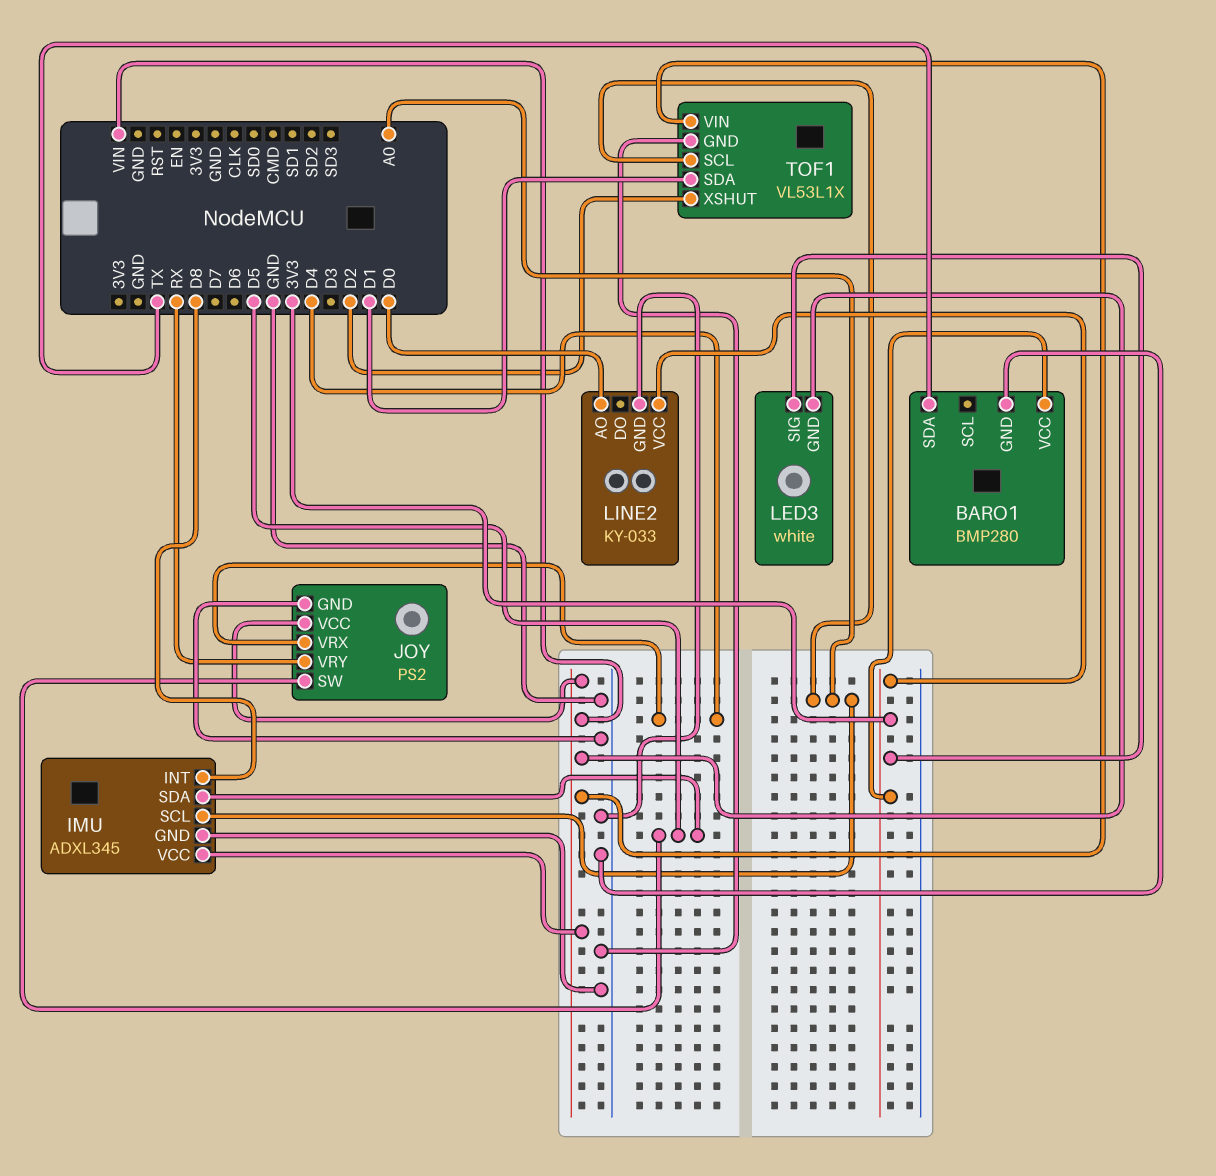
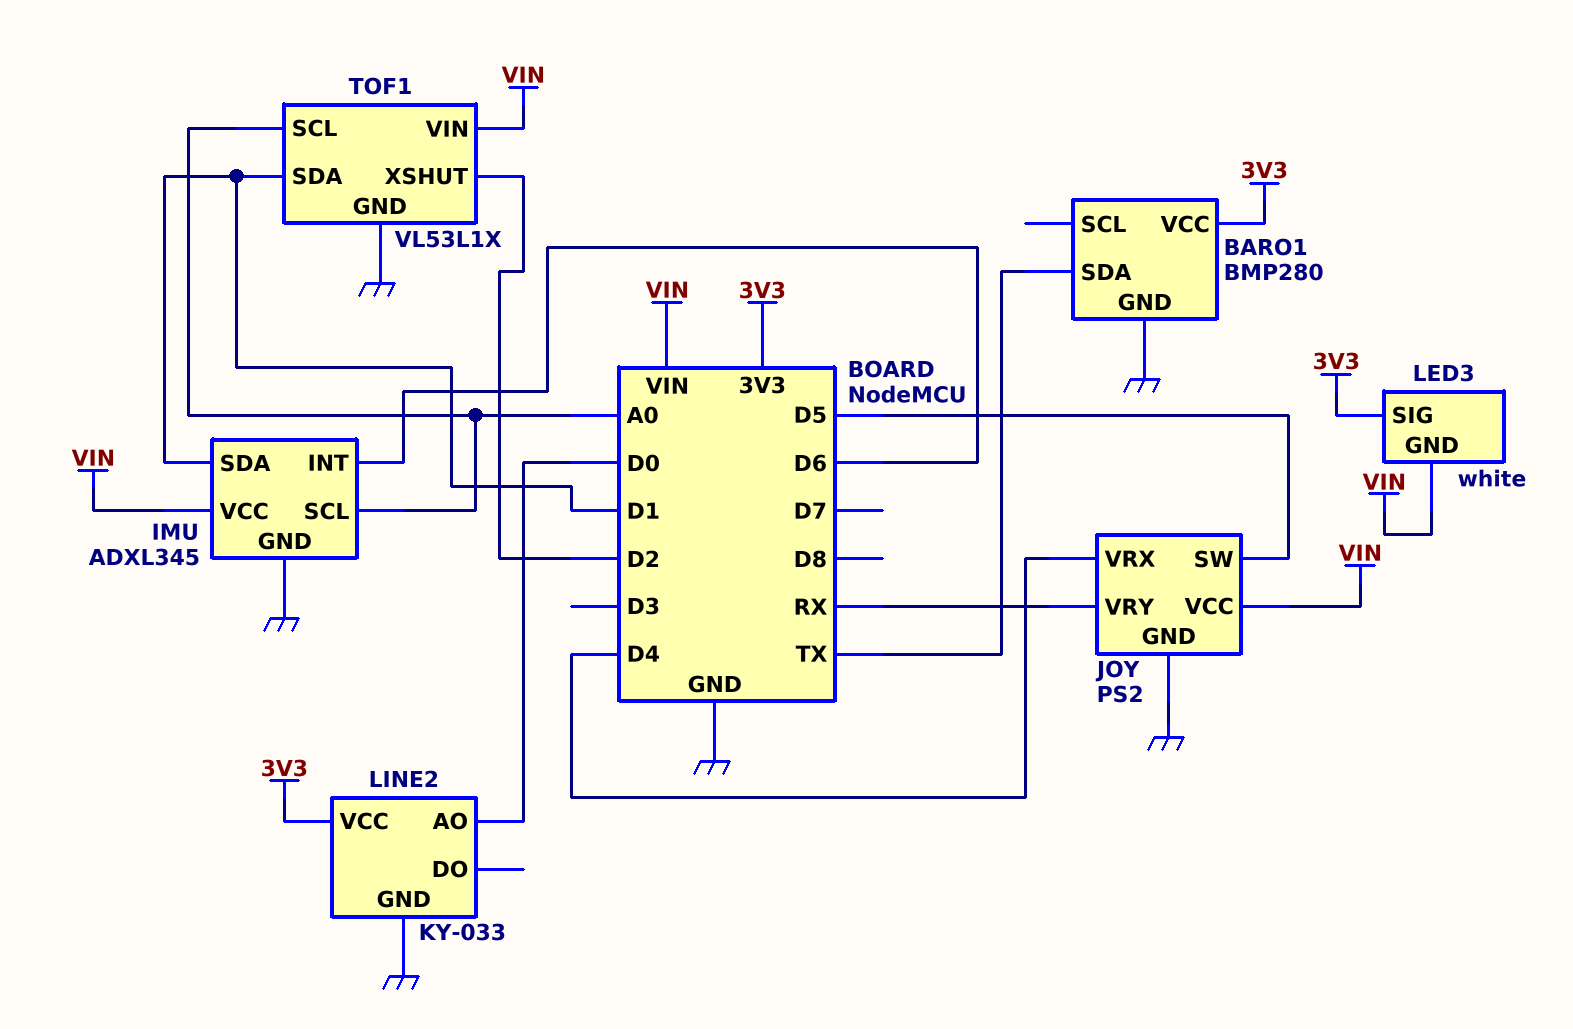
IMU pin INT: D8 -> D6
IMU pin SDA: D5 -> D1

